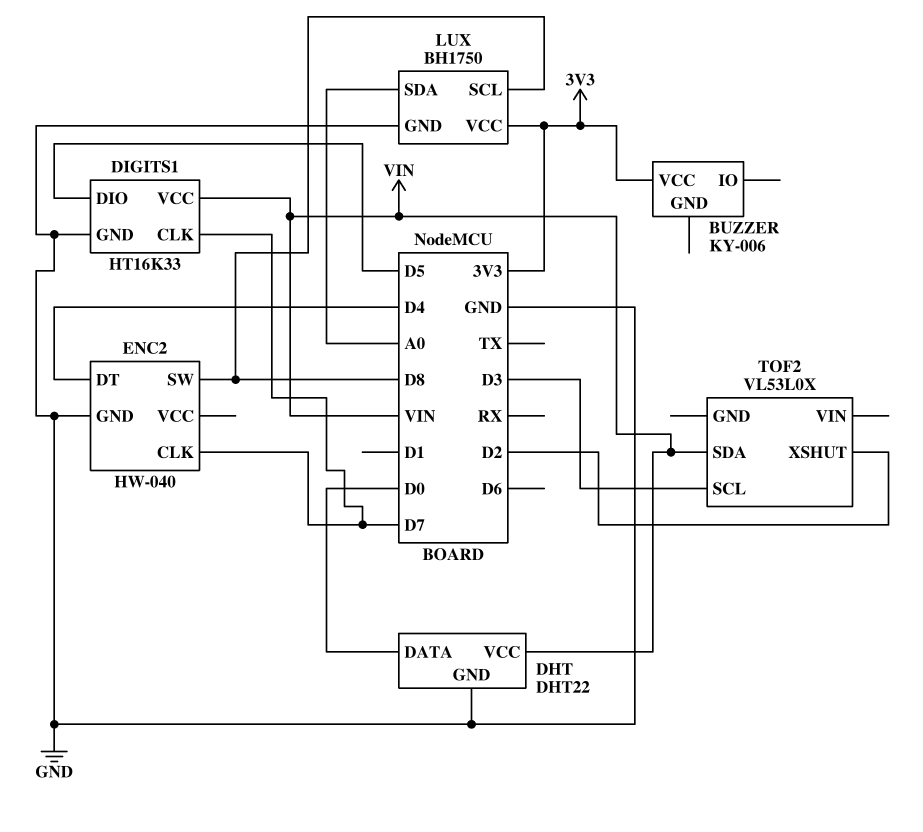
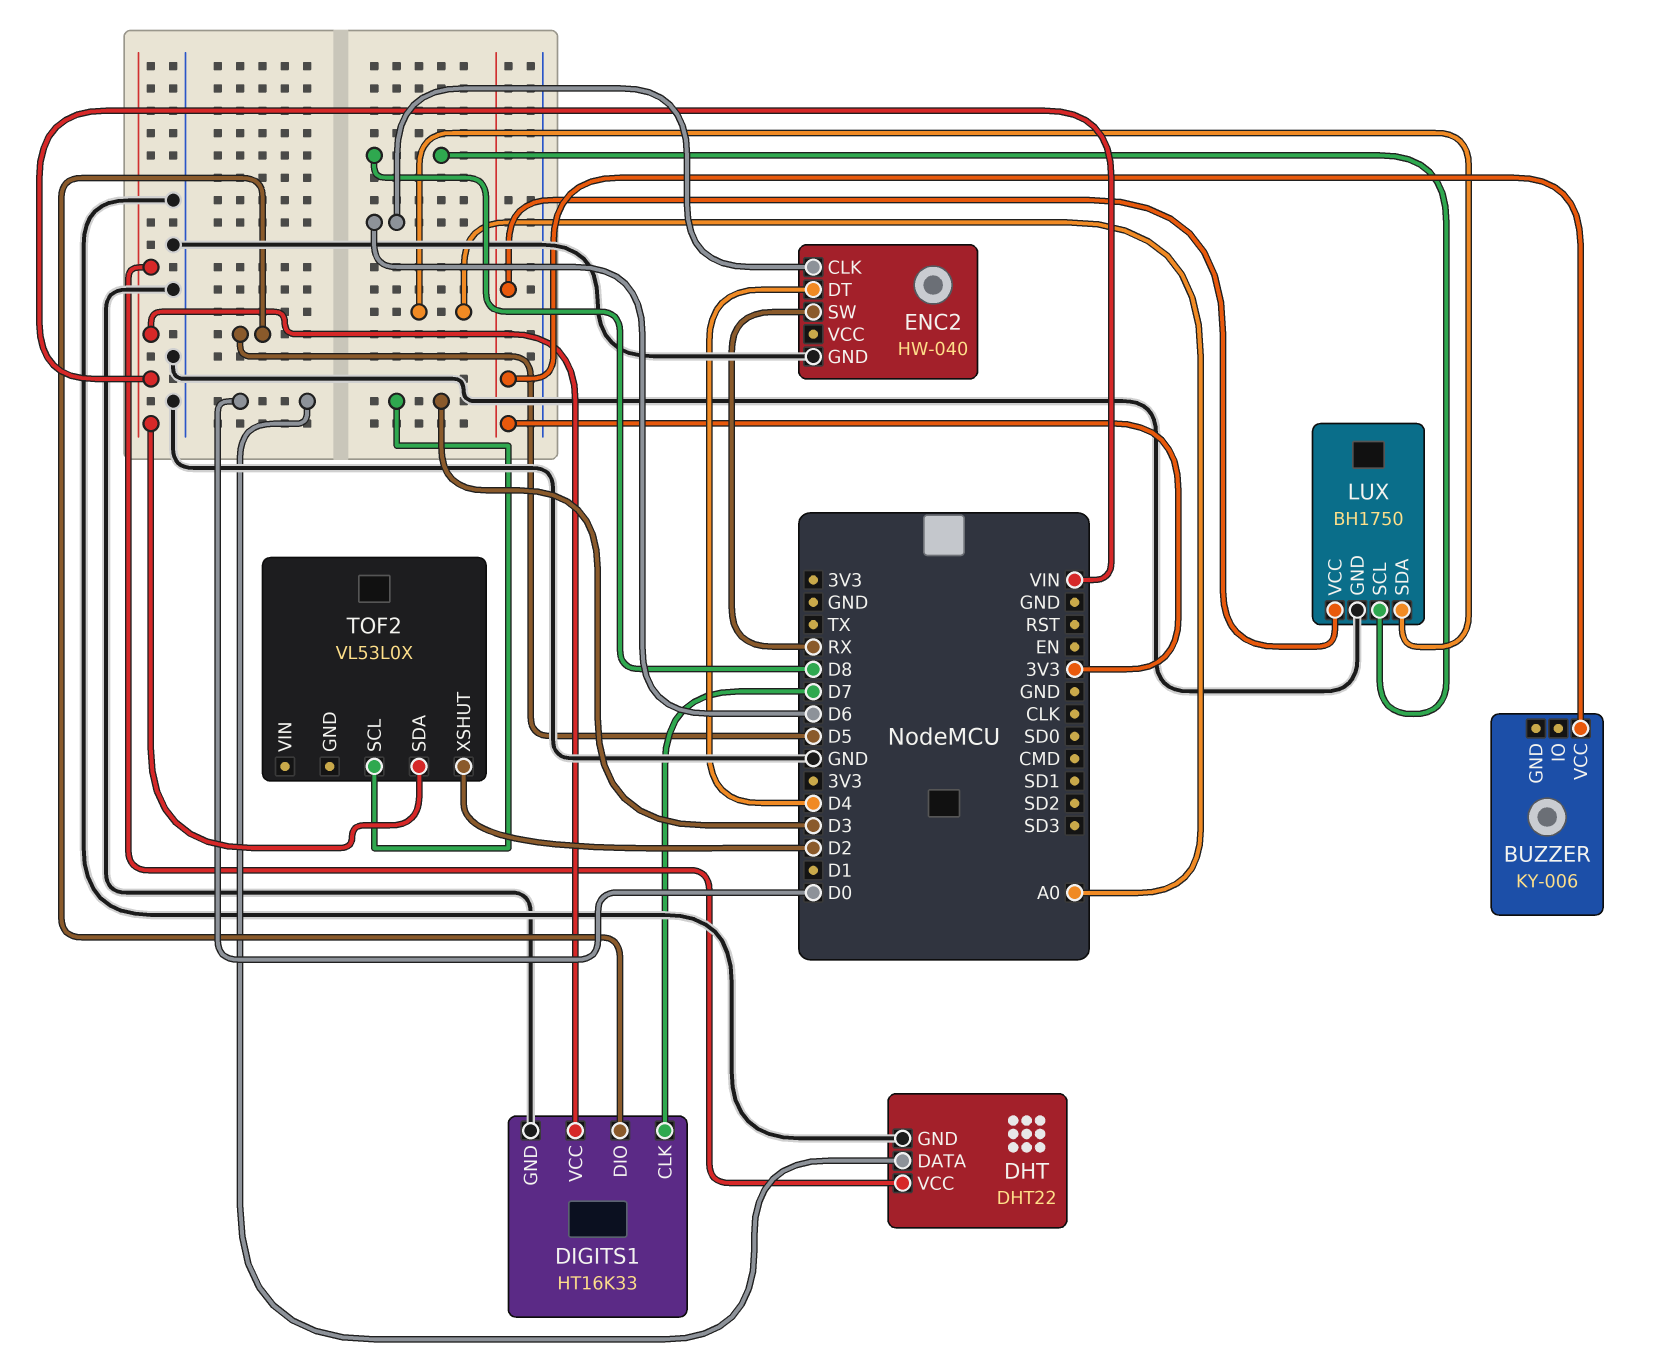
ENC2 pin CLK: D7 -> D6
ENC2 pin SW: D8 -> RX

